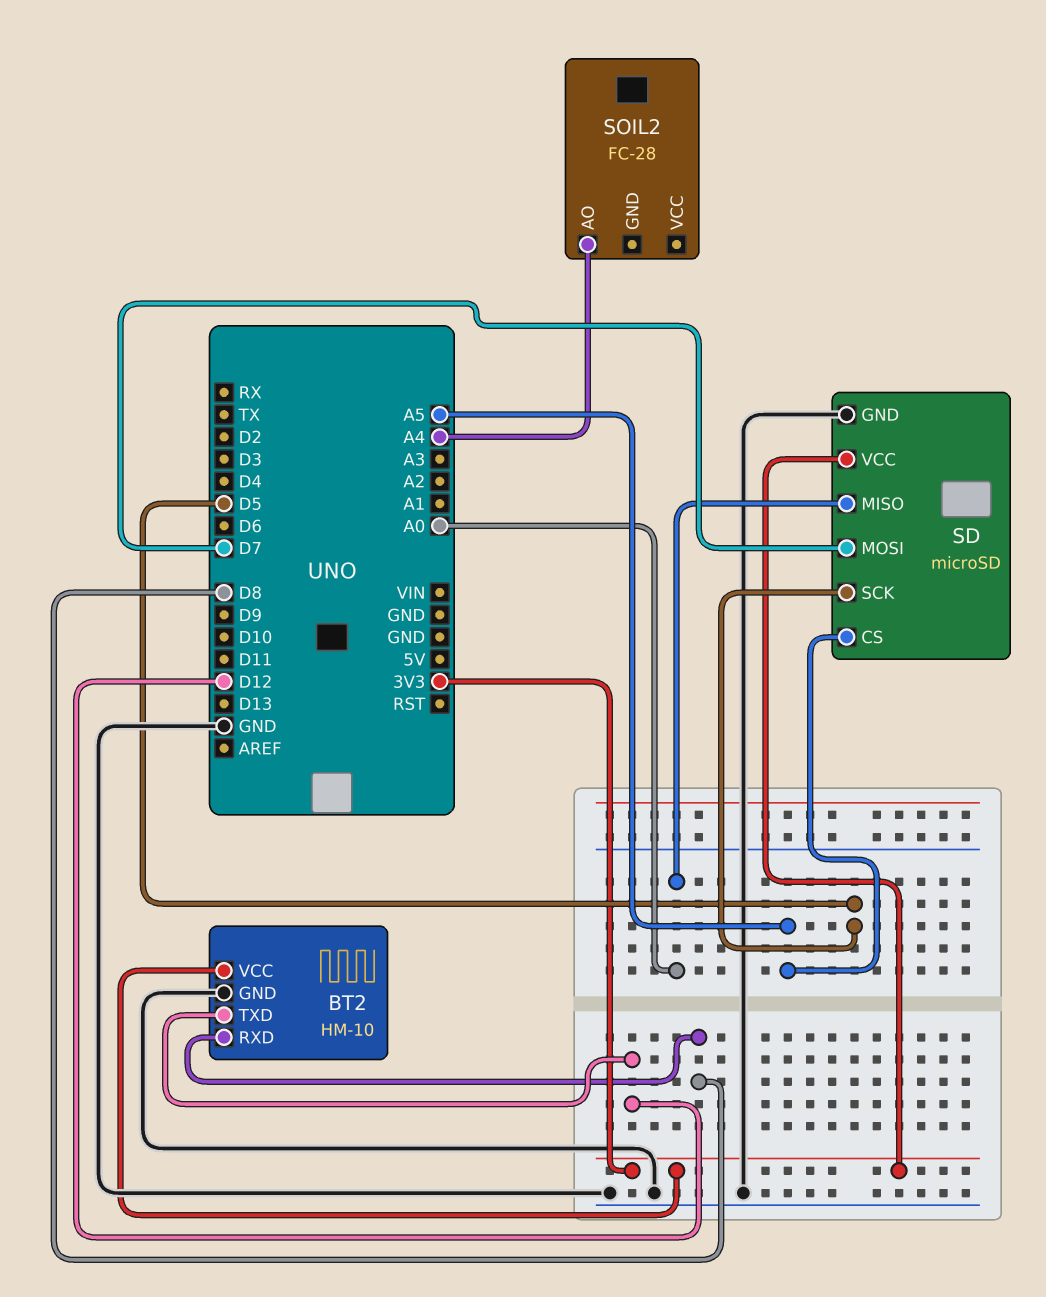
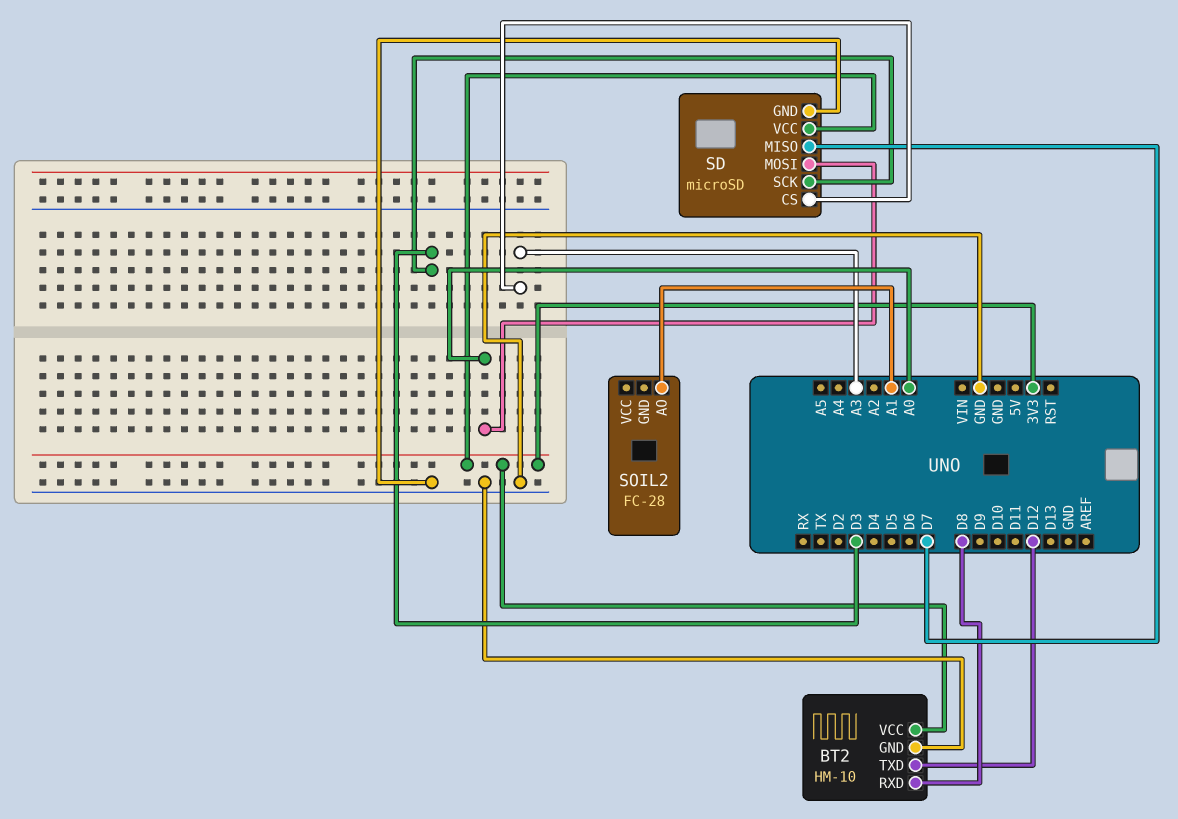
SD pin CS: A5 -> A3
SD pin MISO: A0 -> D7
SD pin MOSI: D7 -> A0
SD pin SCK: D5 -> D3
SOIL2 pin AO: A4 -> A1

